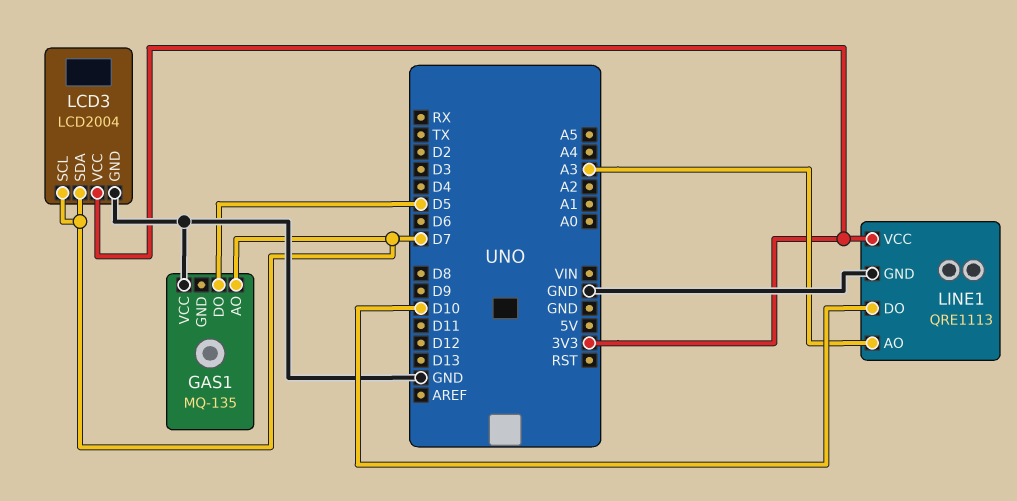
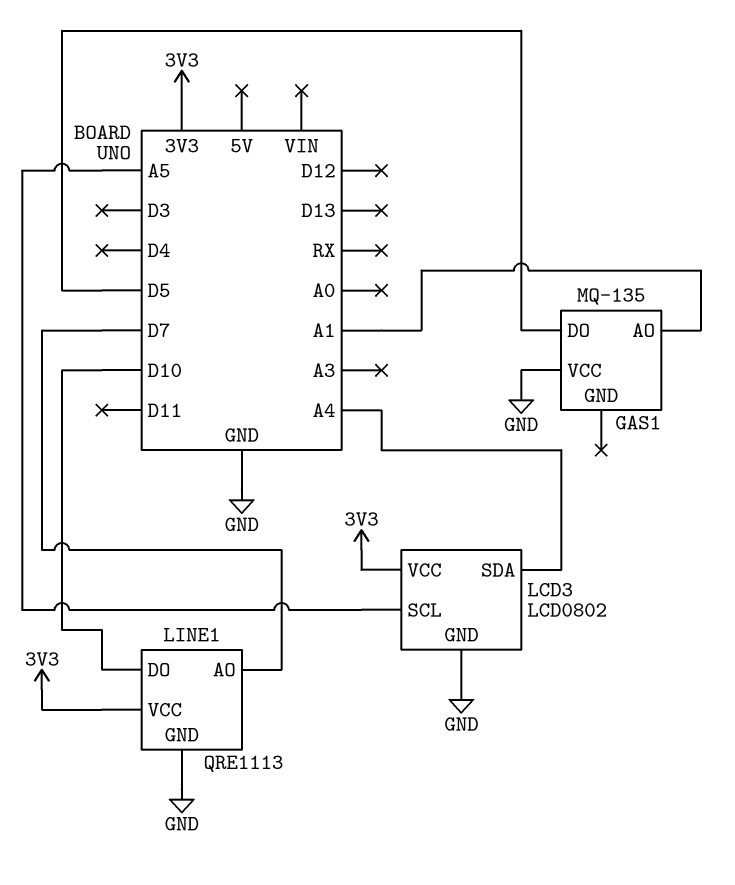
GAS1 pin AO: D7 -> A1
LCD3: LCD2004 -> LCD0802
LCD3 pin SCL: D7 -> A5
LCD3 pin SDA: D7 -> A4
LINE1 pin AO: A3 -> D7

